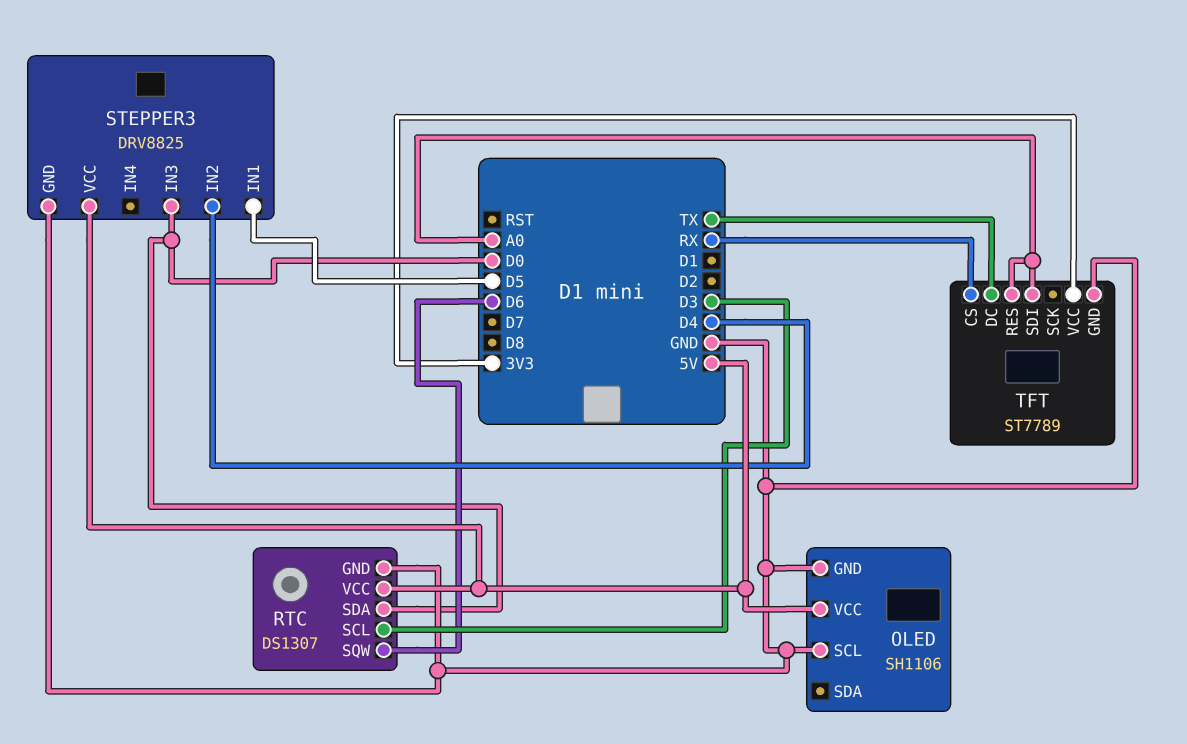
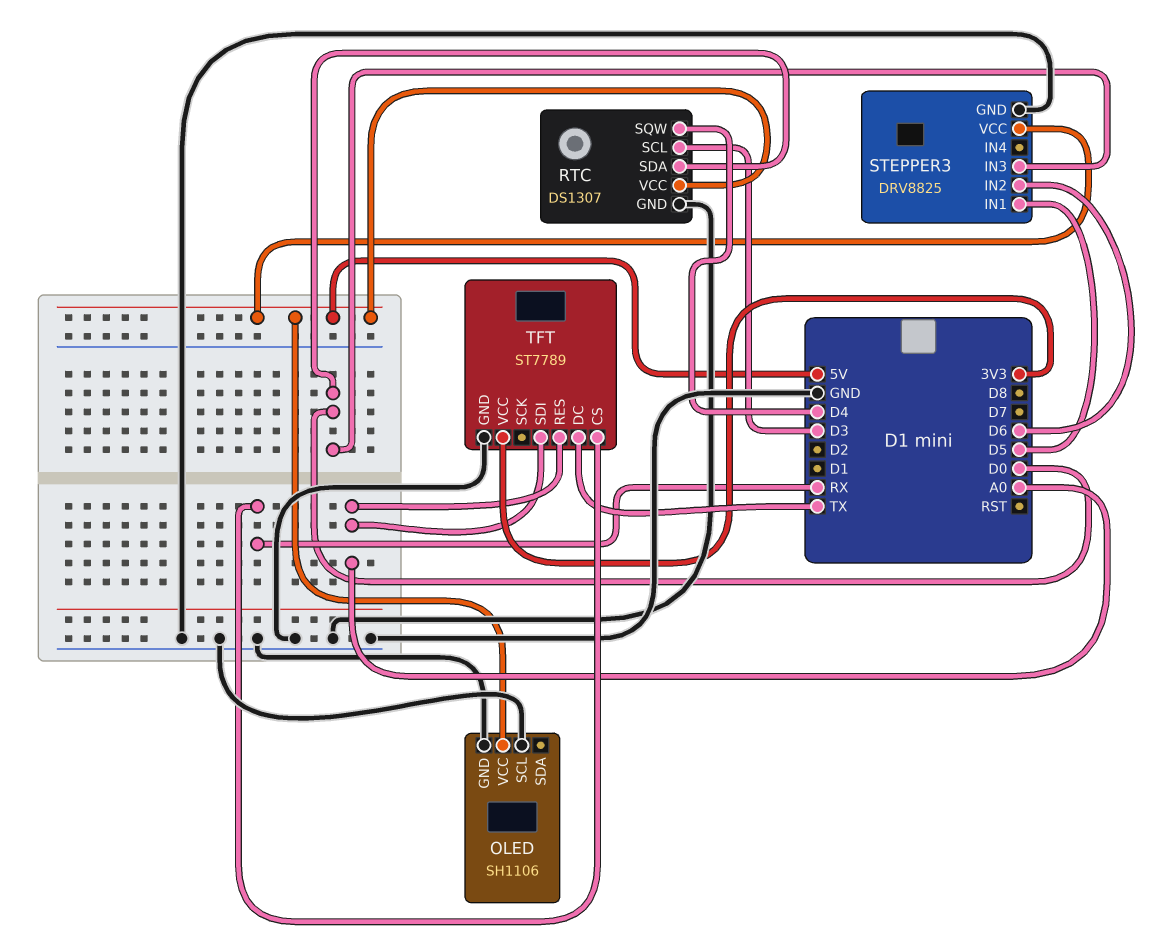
RTC pin SQW: D6 -> D4
STEPPER3 pin IN2: D4 -> D6

